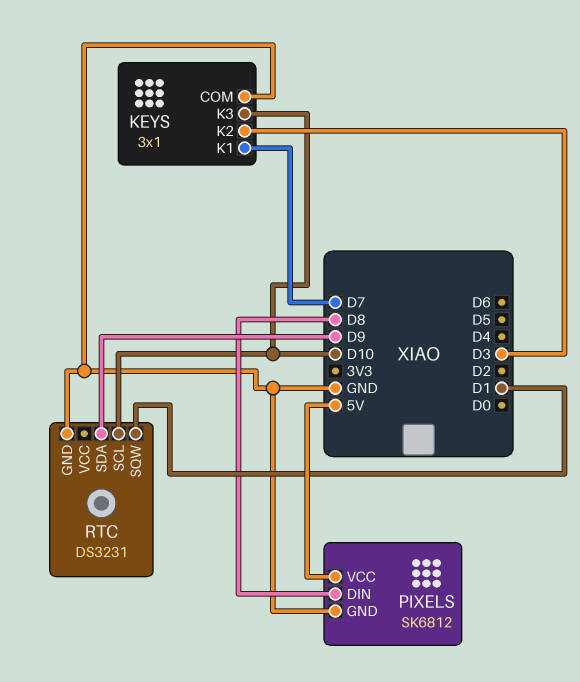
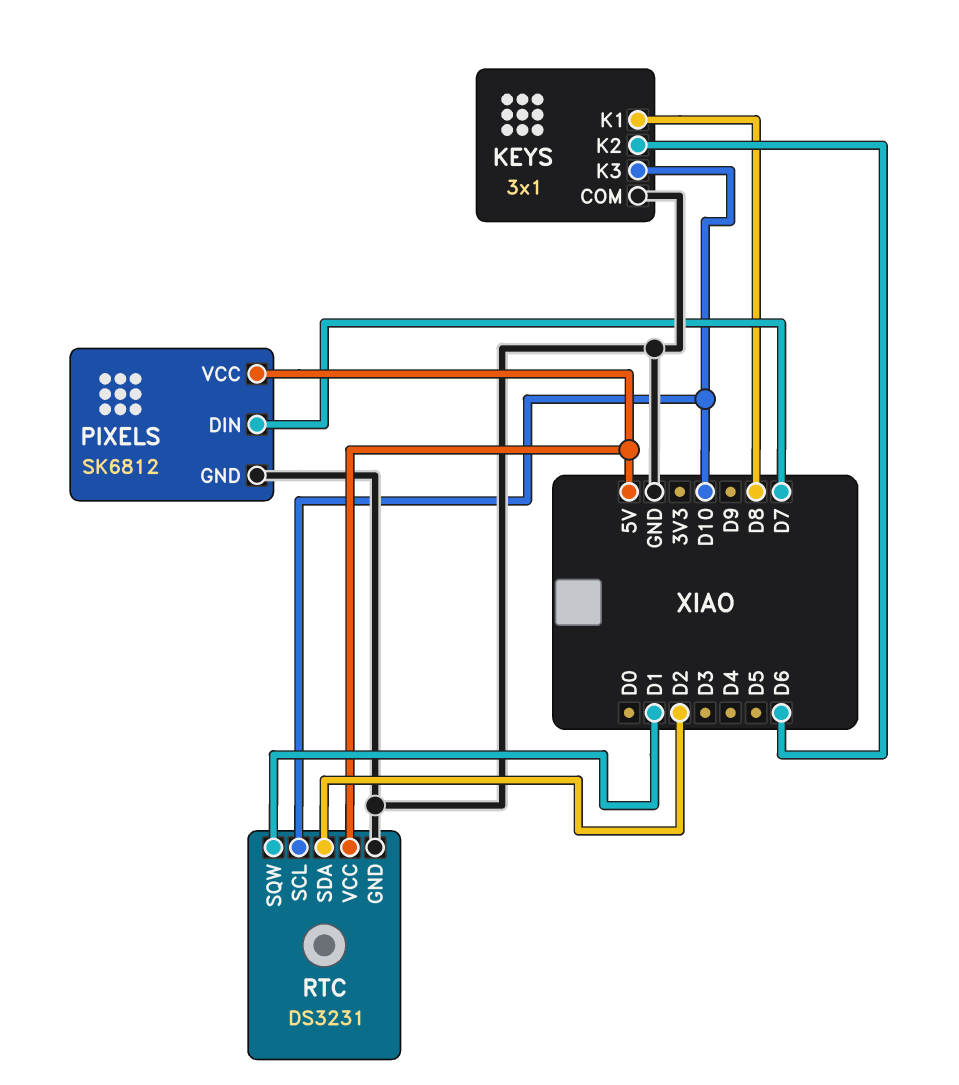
KEYS pin K1: D7 -> D8
KEYS pin K2: D3 -> D6
PIXELS pin DIN: D8 -> D7
RTC pin SDA: D9 -> D2
RTC pin VCC: none -> 5V

